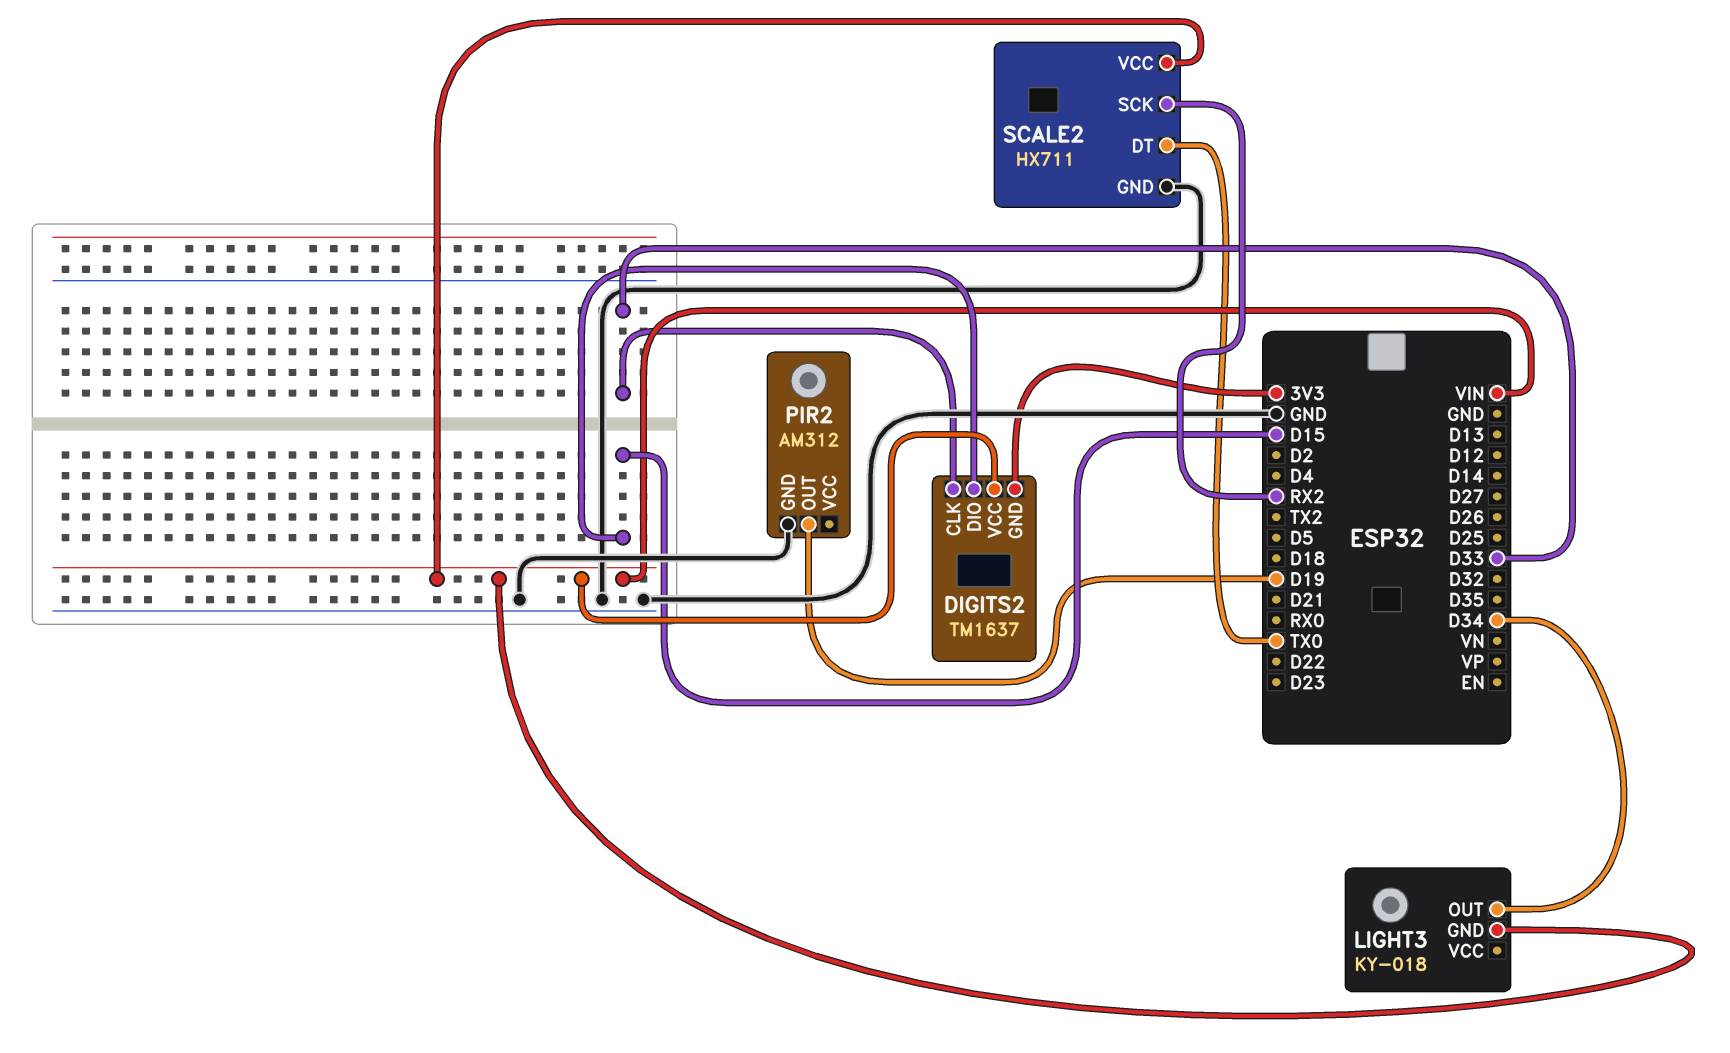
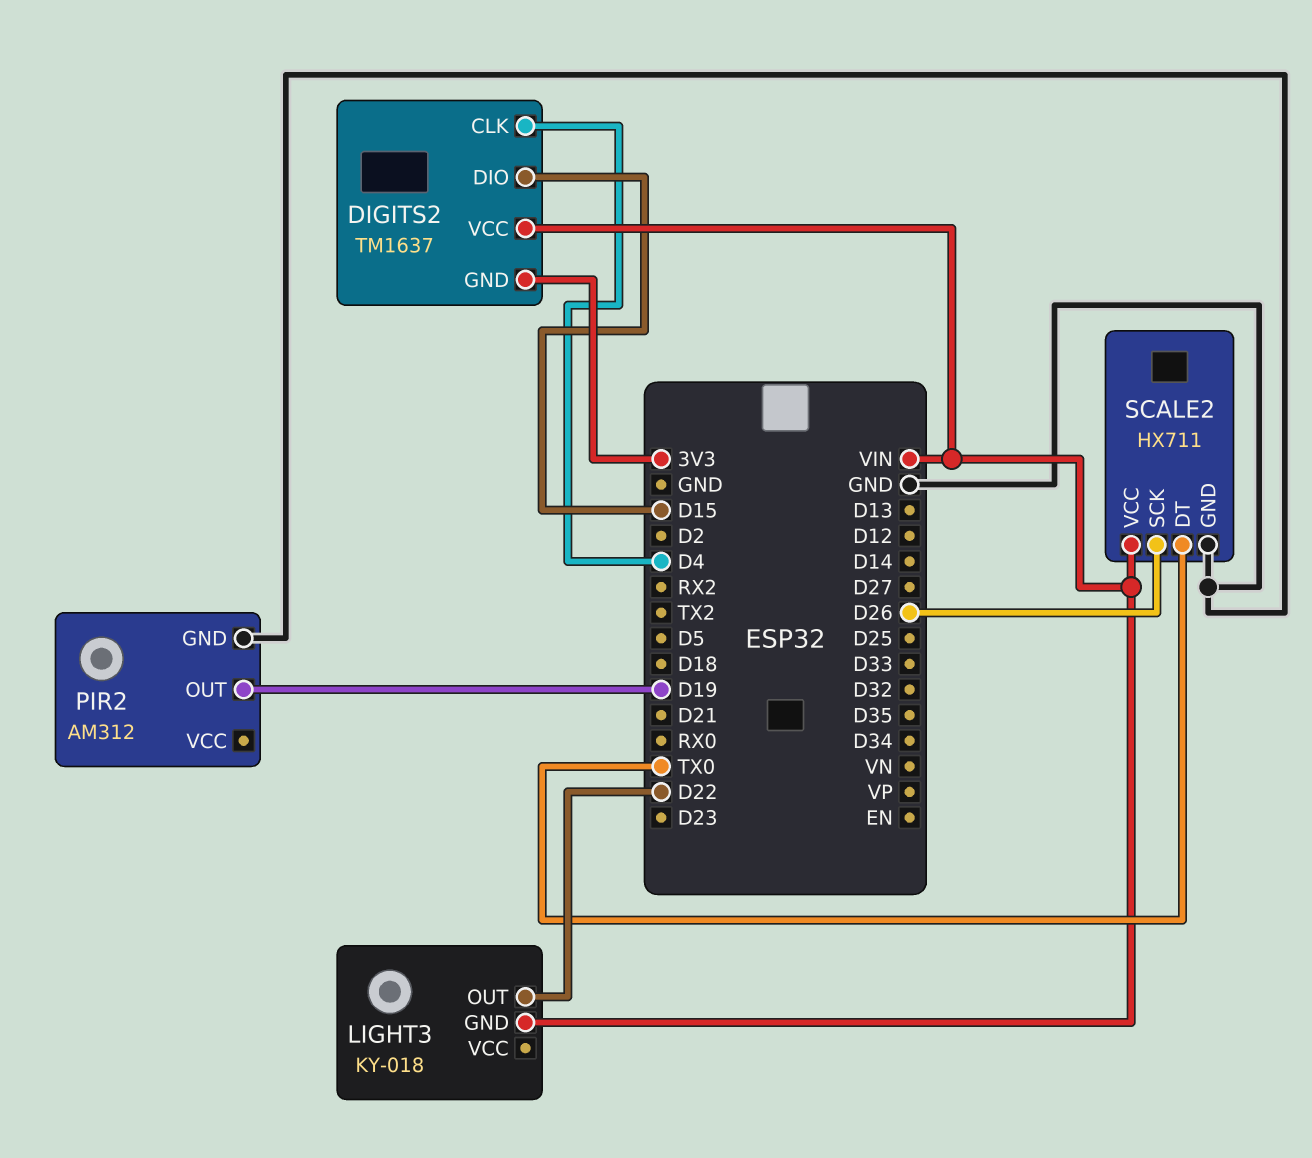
DIGITS2 pin CLK: D33 -> D4
LIGHT3 pin OUT: D34 -> D22
SCALE2 pin SCK: RX2 -> D26

